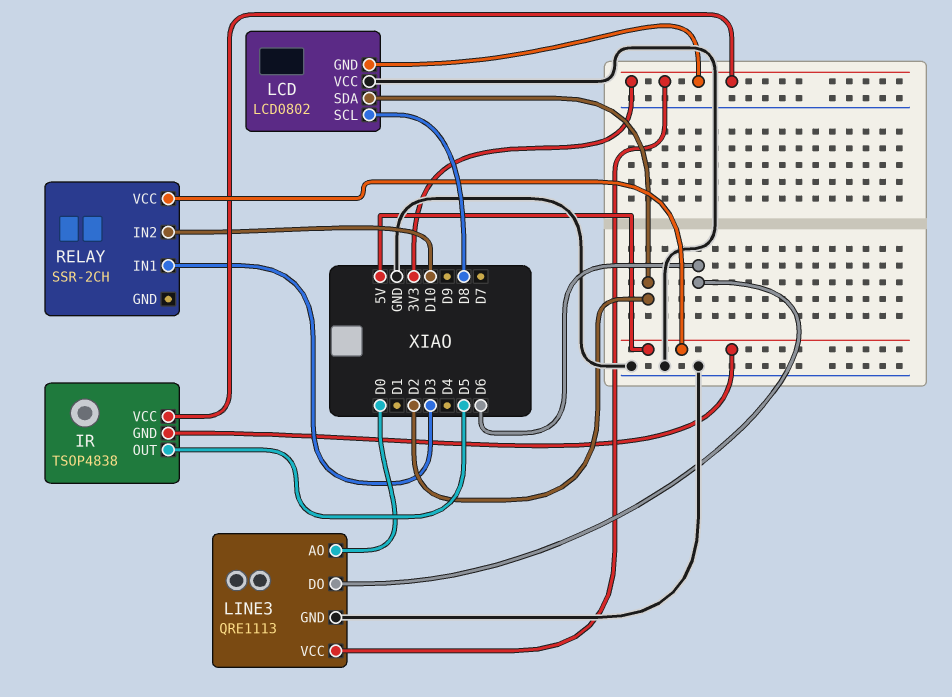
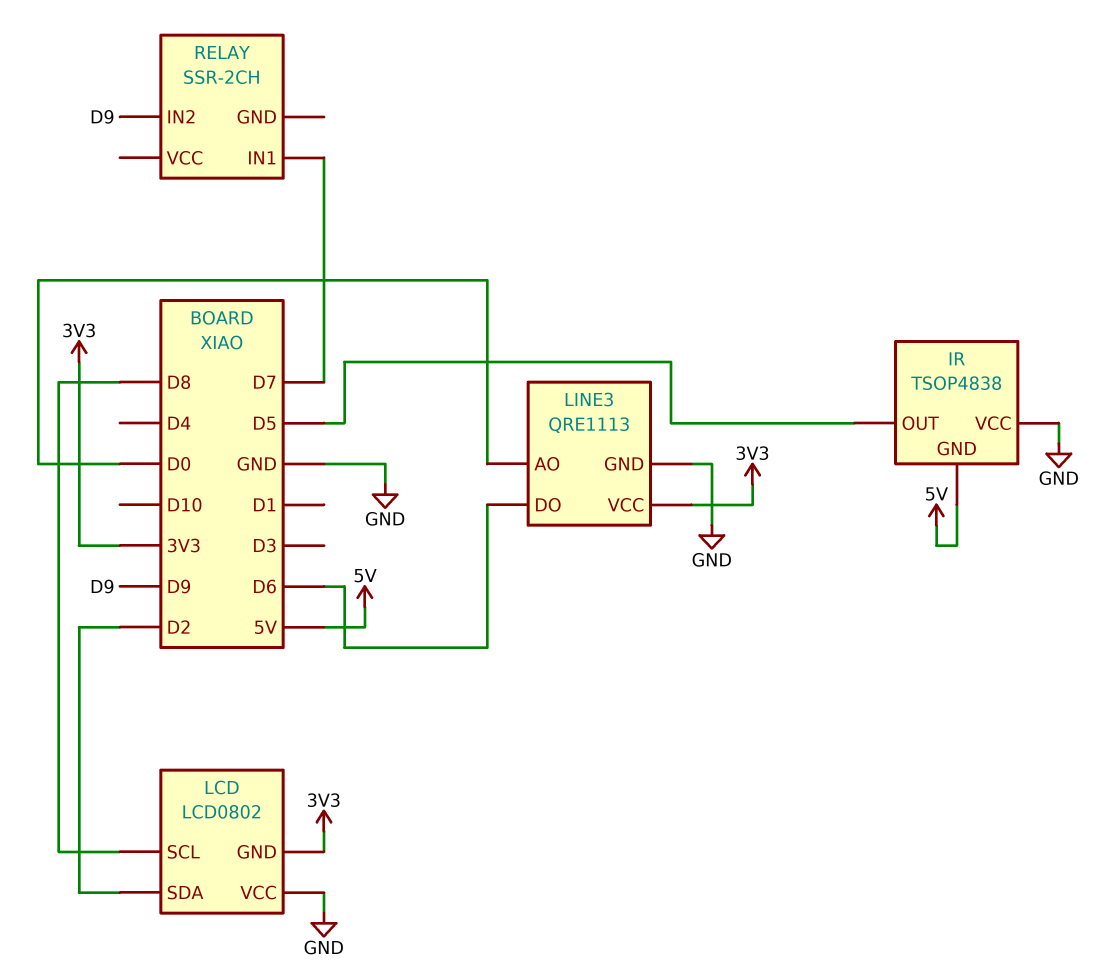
IR pin VCC: 3V3 -> GND
RELAY pin IN1: D3 -> D7
RELAY pin IN2: D10 -> D9
RELAY pin VCC: 5V -> none

